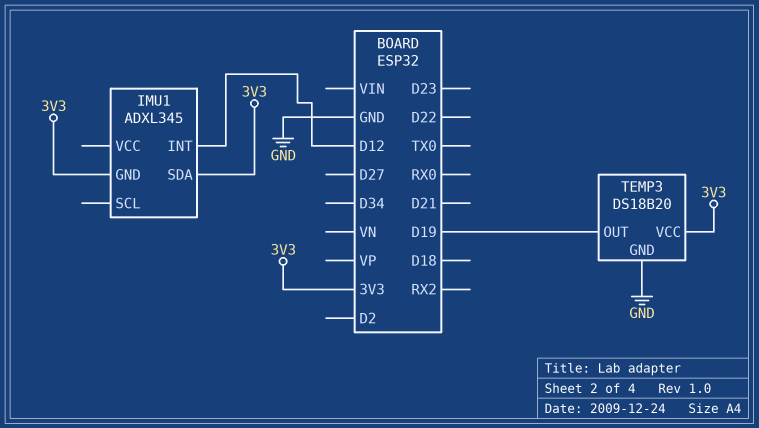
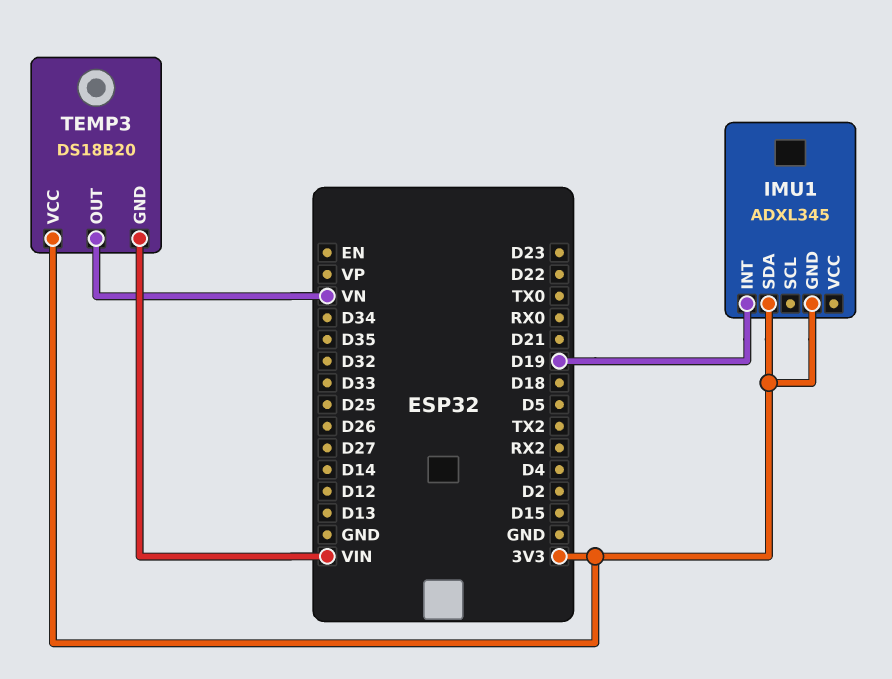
IMU1 pin INT: D12 -> D19
TEMP3 pin GND: GND -> VIN
TEMP3 pin OUT: D19 -> VN

